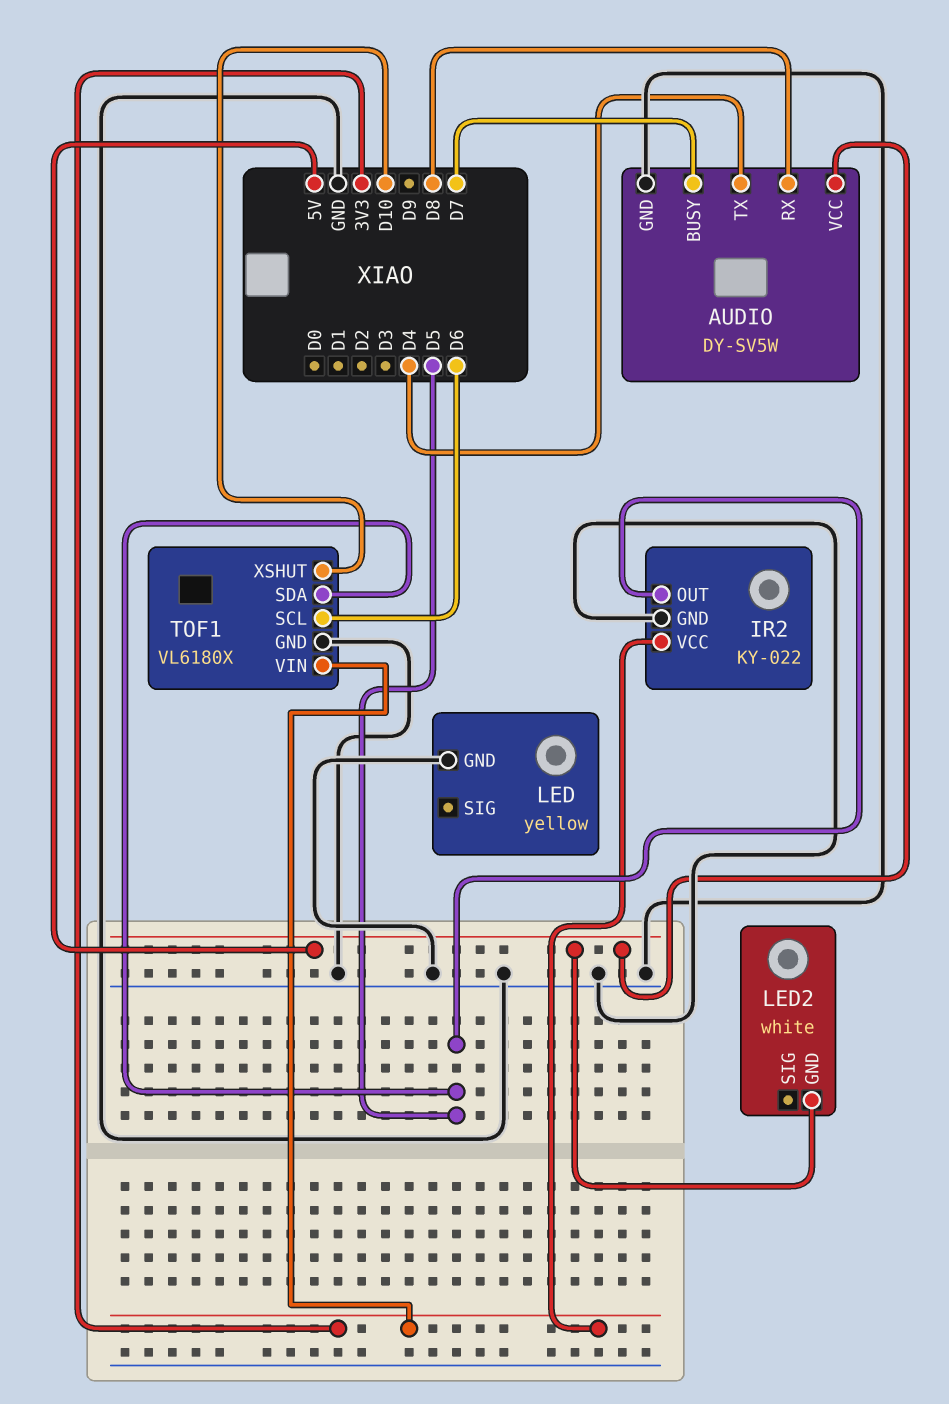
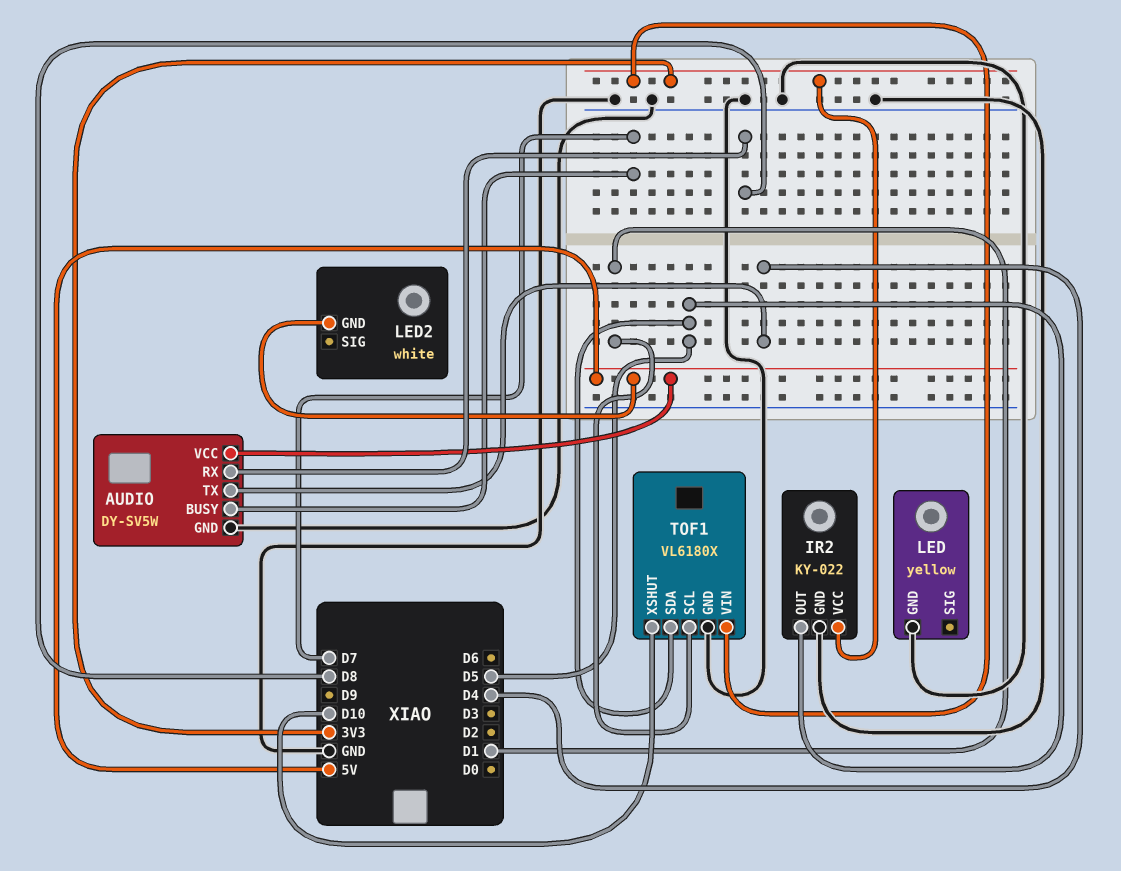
TOF1 pin SCL: D6 -> D1

